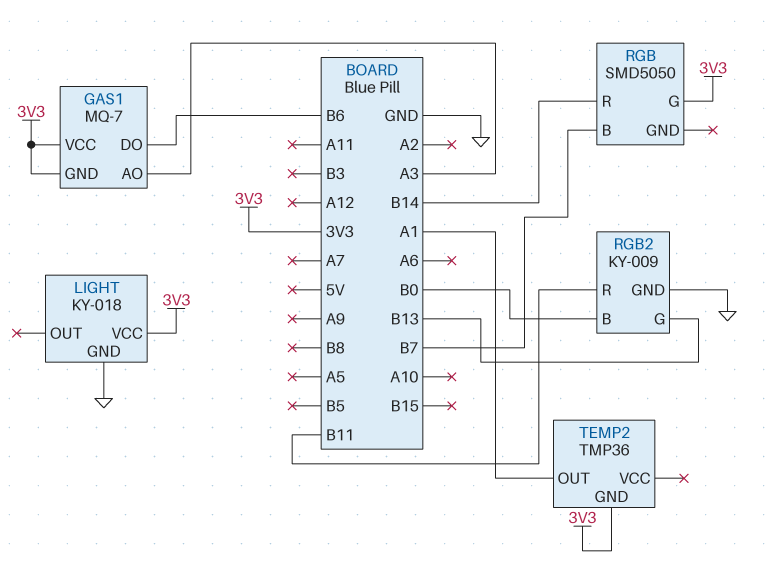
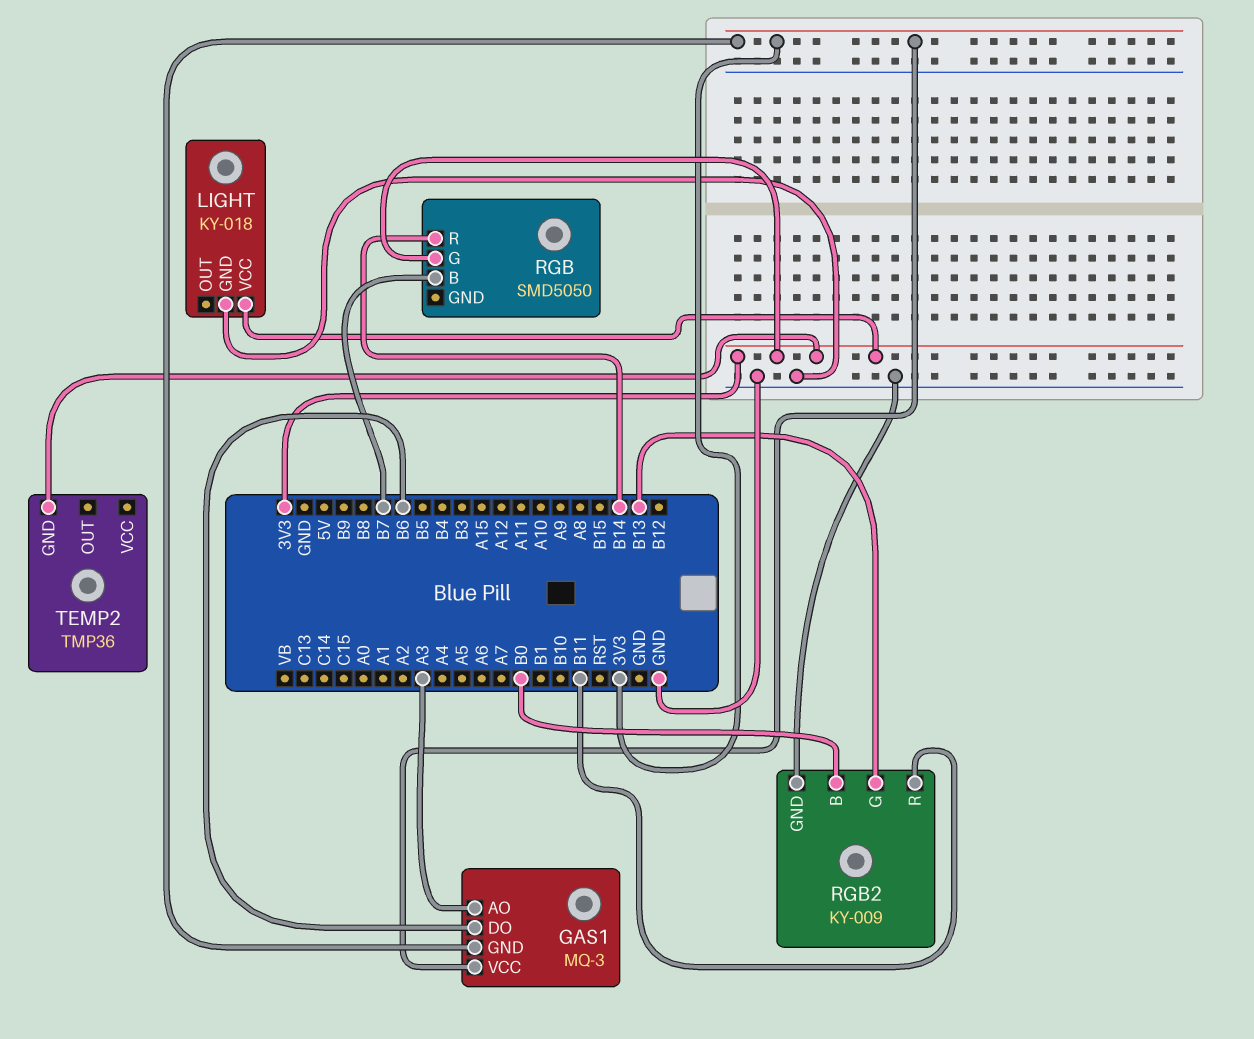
GAS1: MQ-7 -> MQ-3
TEMP2 pin OUT: A1 -> none

